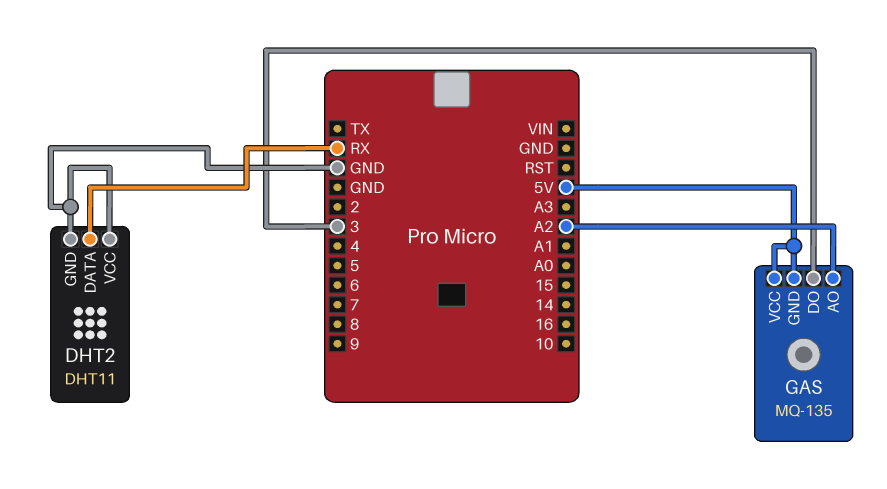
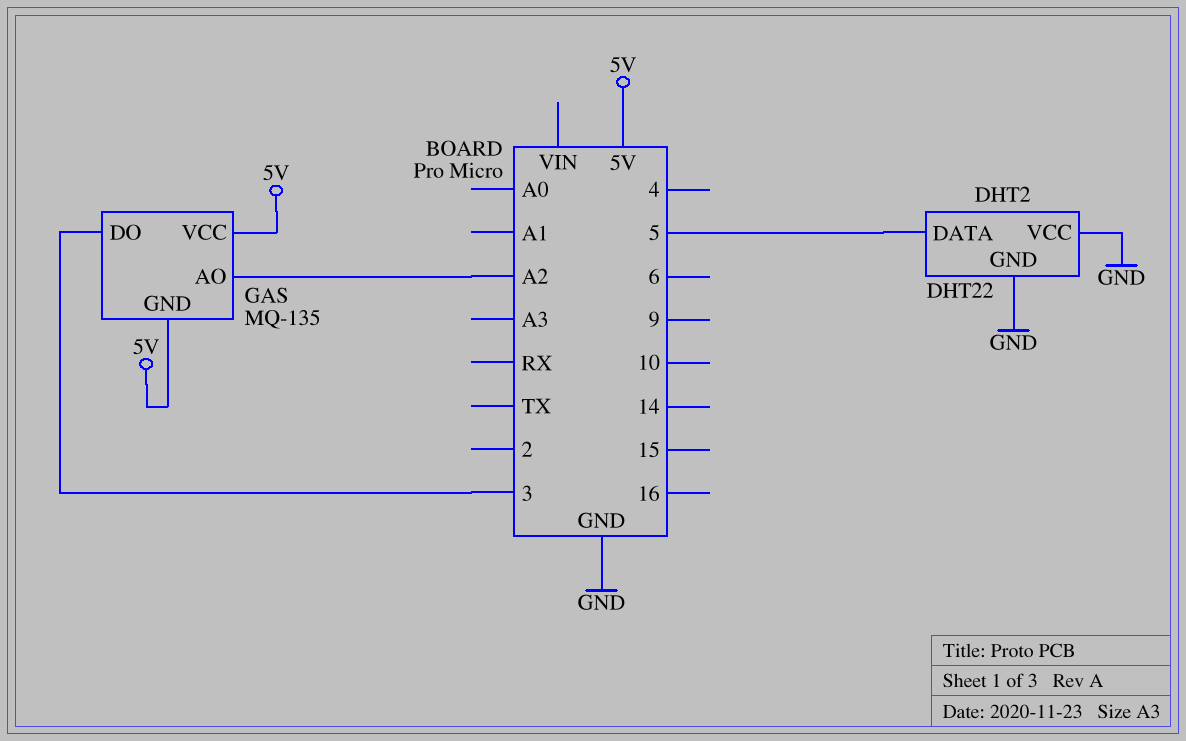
DHT2: DHT11 -> DHT22
DHT2 pin DATA: RX -> 5

